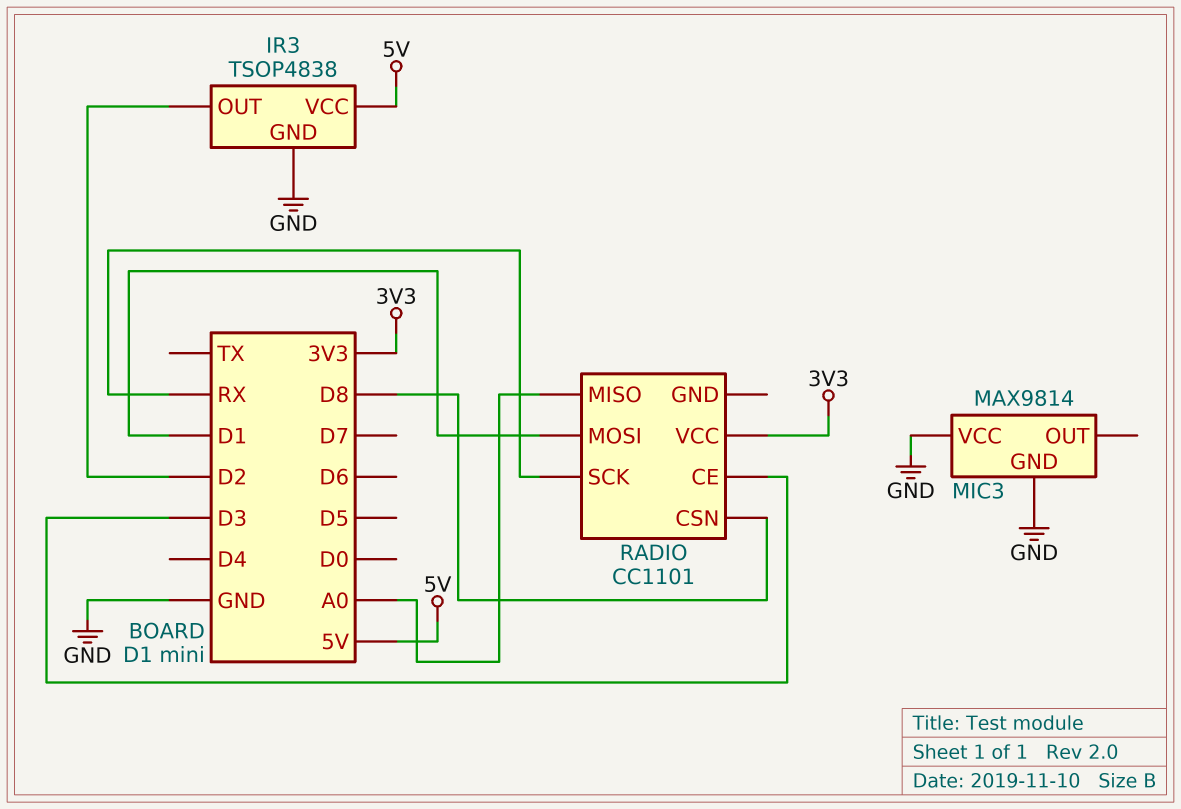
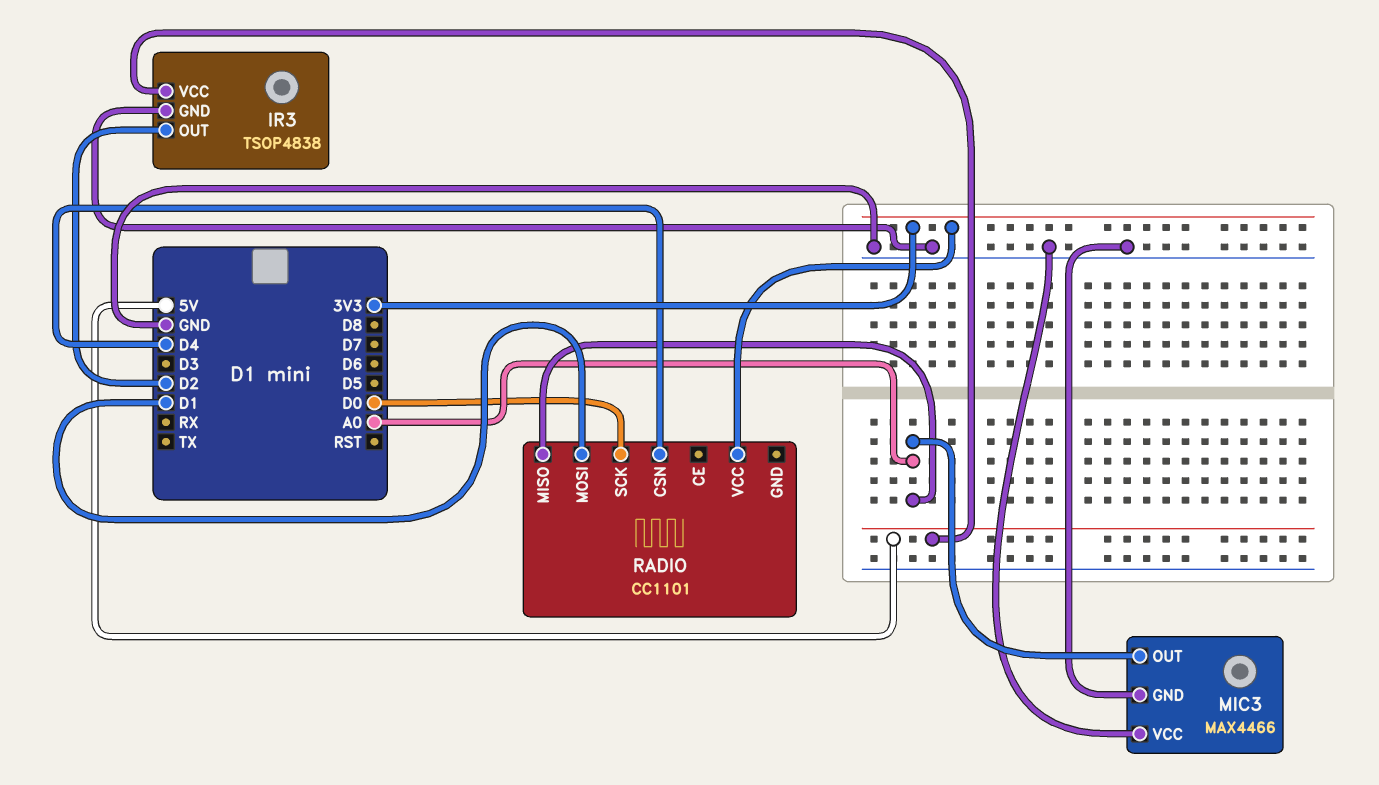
MIC3: MAX9814 -> MAX4466
MIC3 pin OUT: none -> A0
RADIO pin CE: D3 -> none
RADIO pin CSN: D8 -> D4
RADIO pin SCK: RX -> D0

